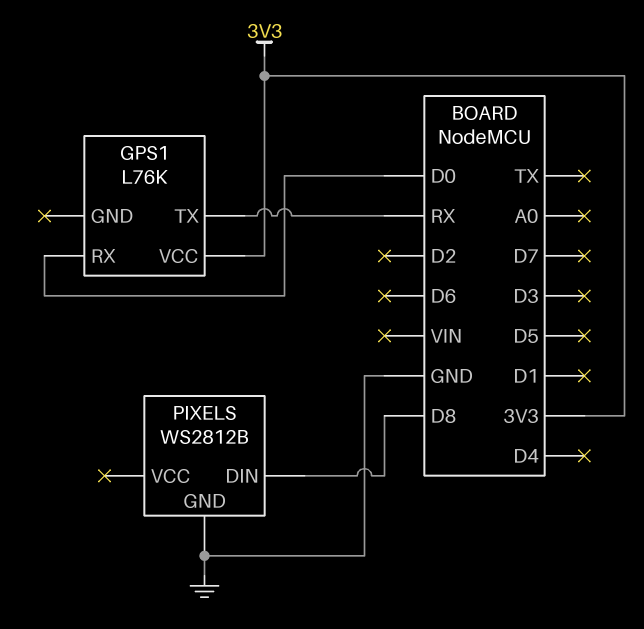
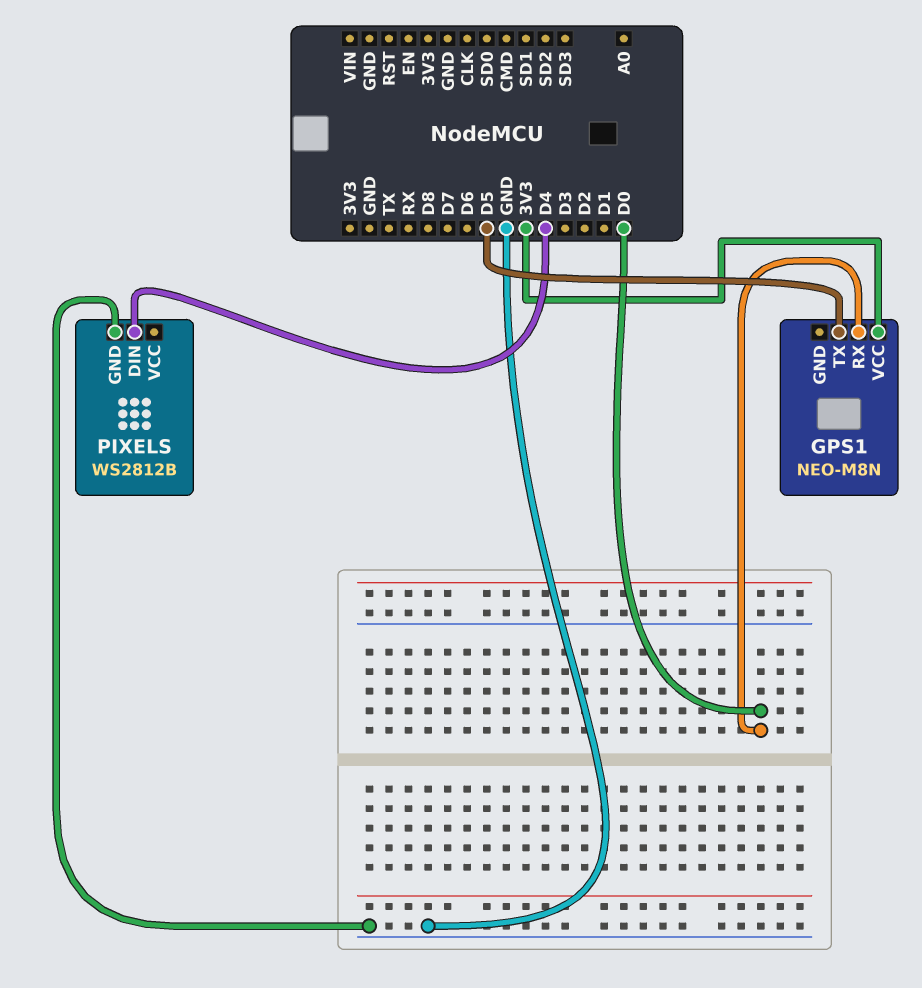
GPS1: L76K -> NEO-M8N
GPS1 pin TX: RX -> D5
PIXELS pin DIN: D8 -> D4

